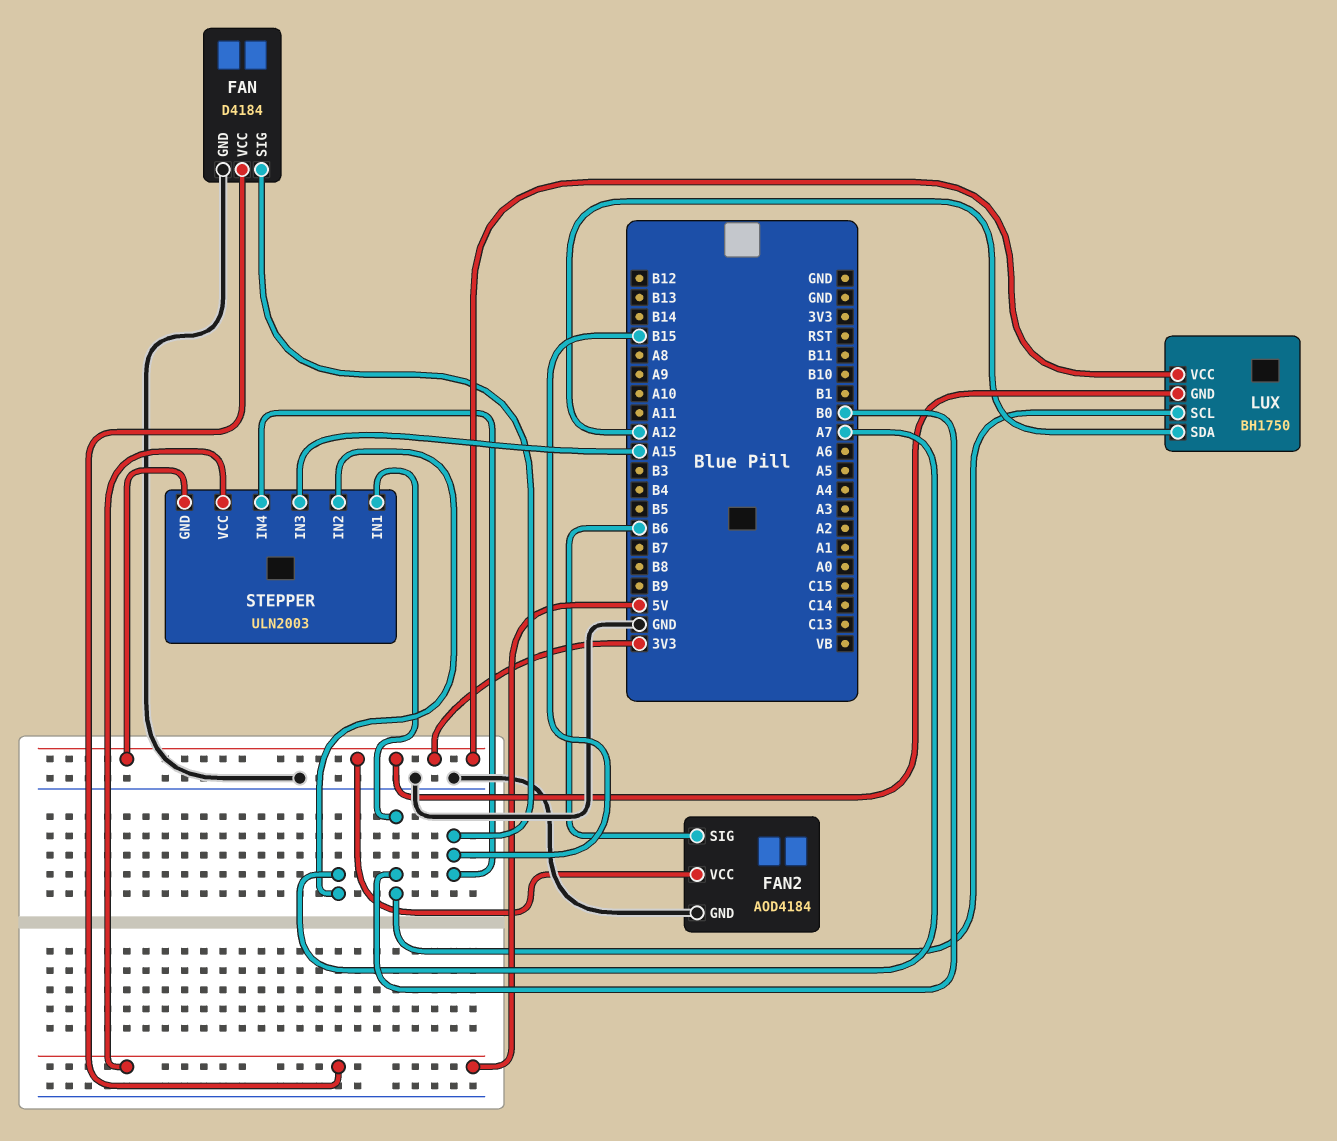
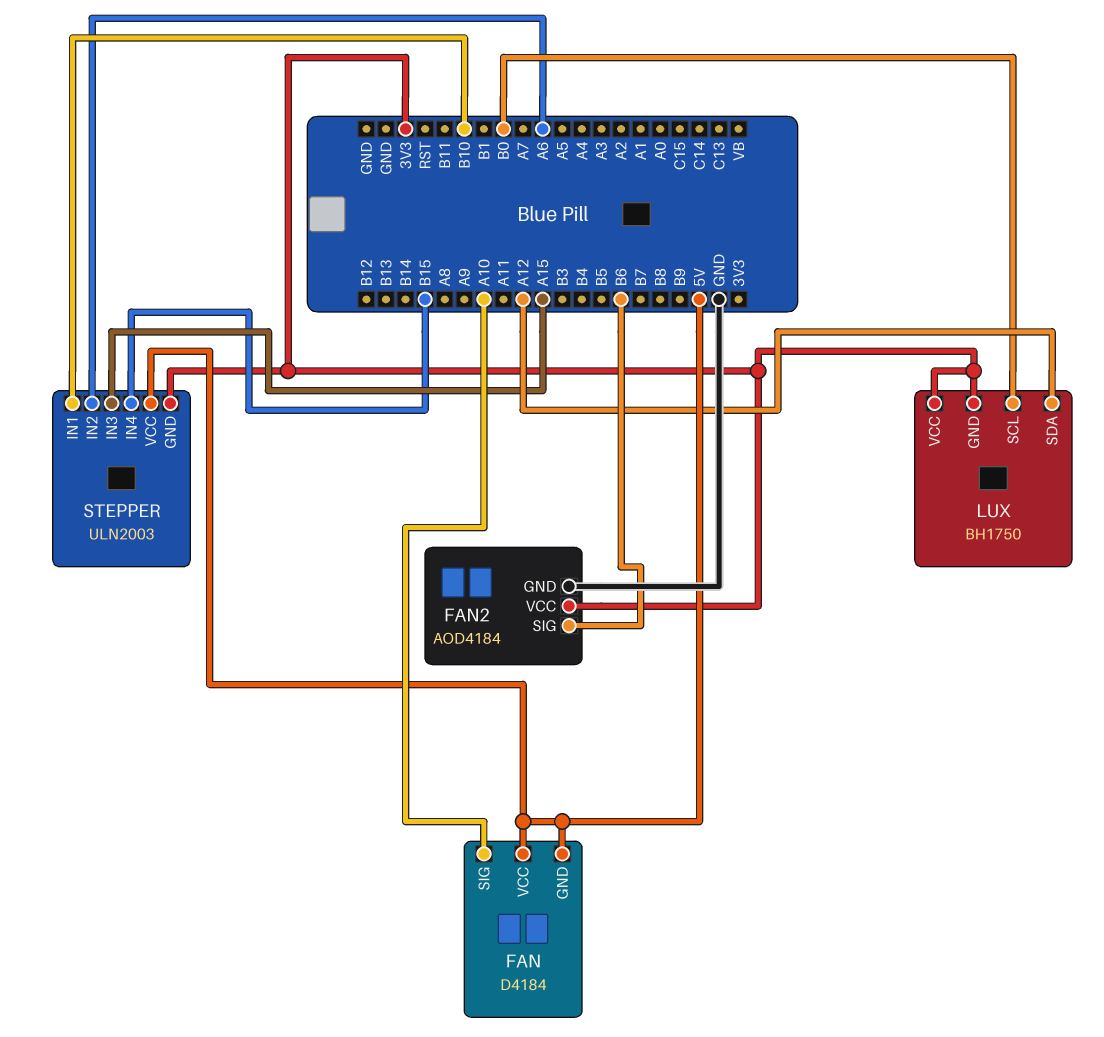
FAN pin GND: GND -> 5V
FAN pin SIG: B15 -> A10
STEPPER pin IN1: B0 -> B10
STEPPER pin IN2: A7 -> A6

